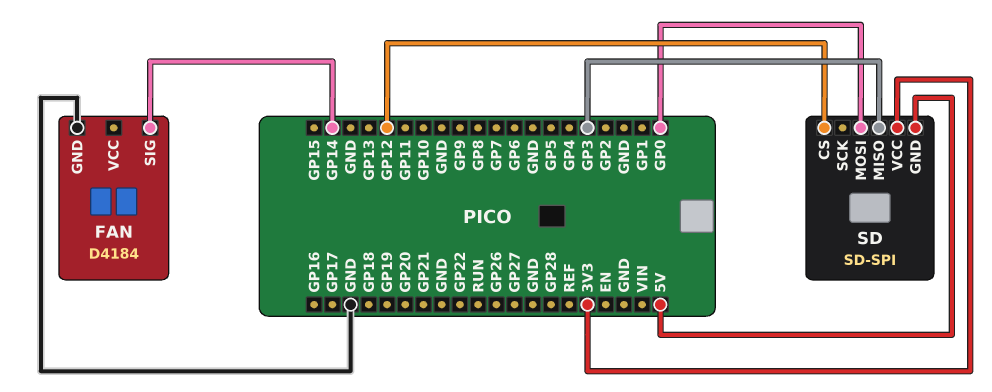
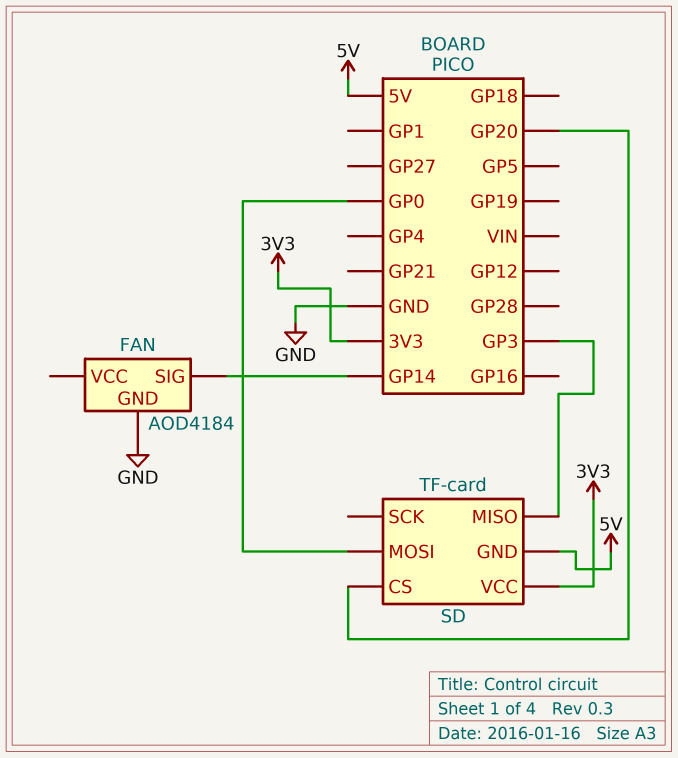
FAN: D4184 -> AOD4184
SD: SD-SPI -> TF-card
SD pin CS: GP12 -> GP20

